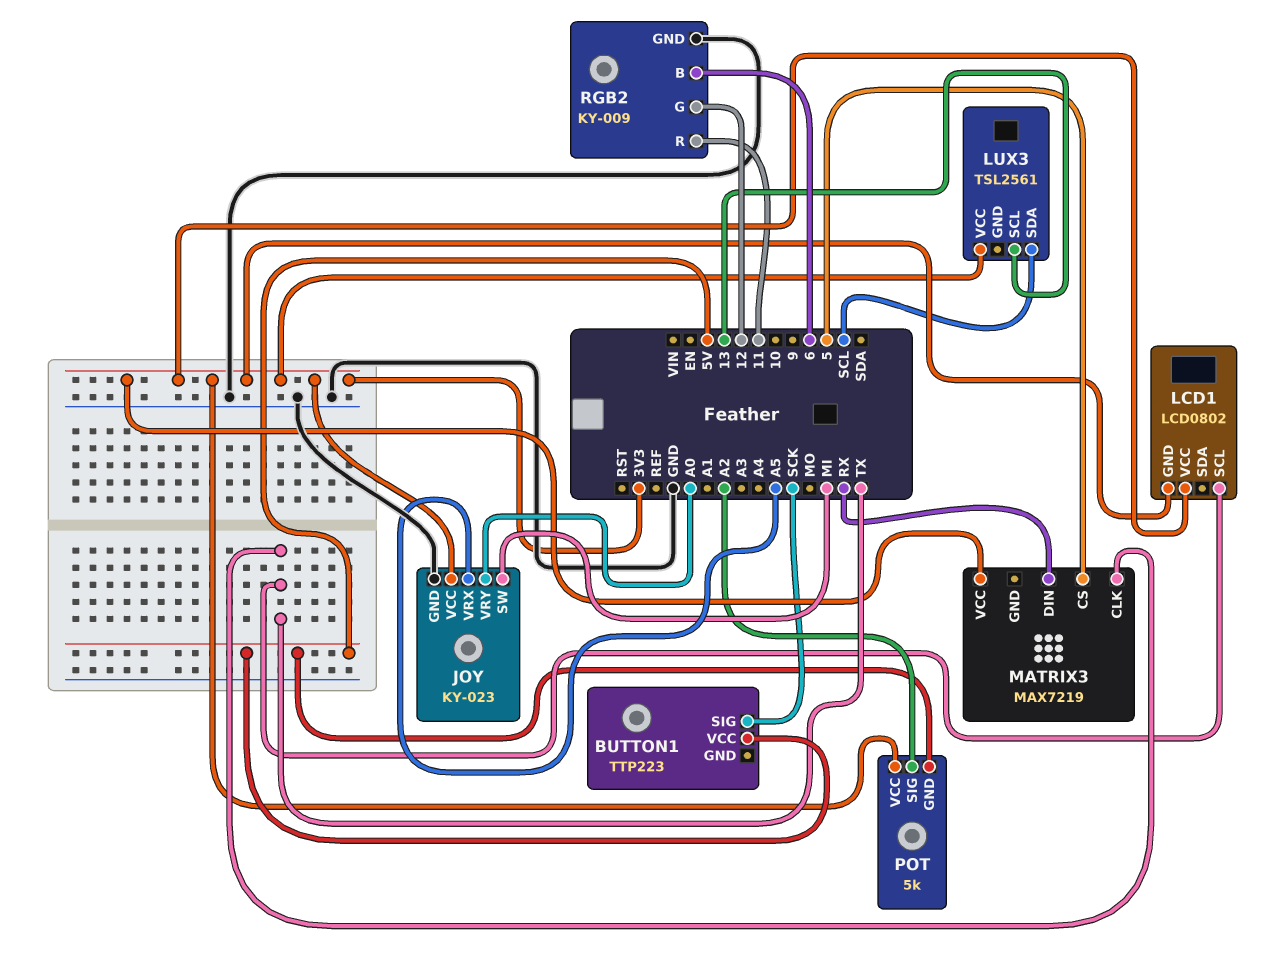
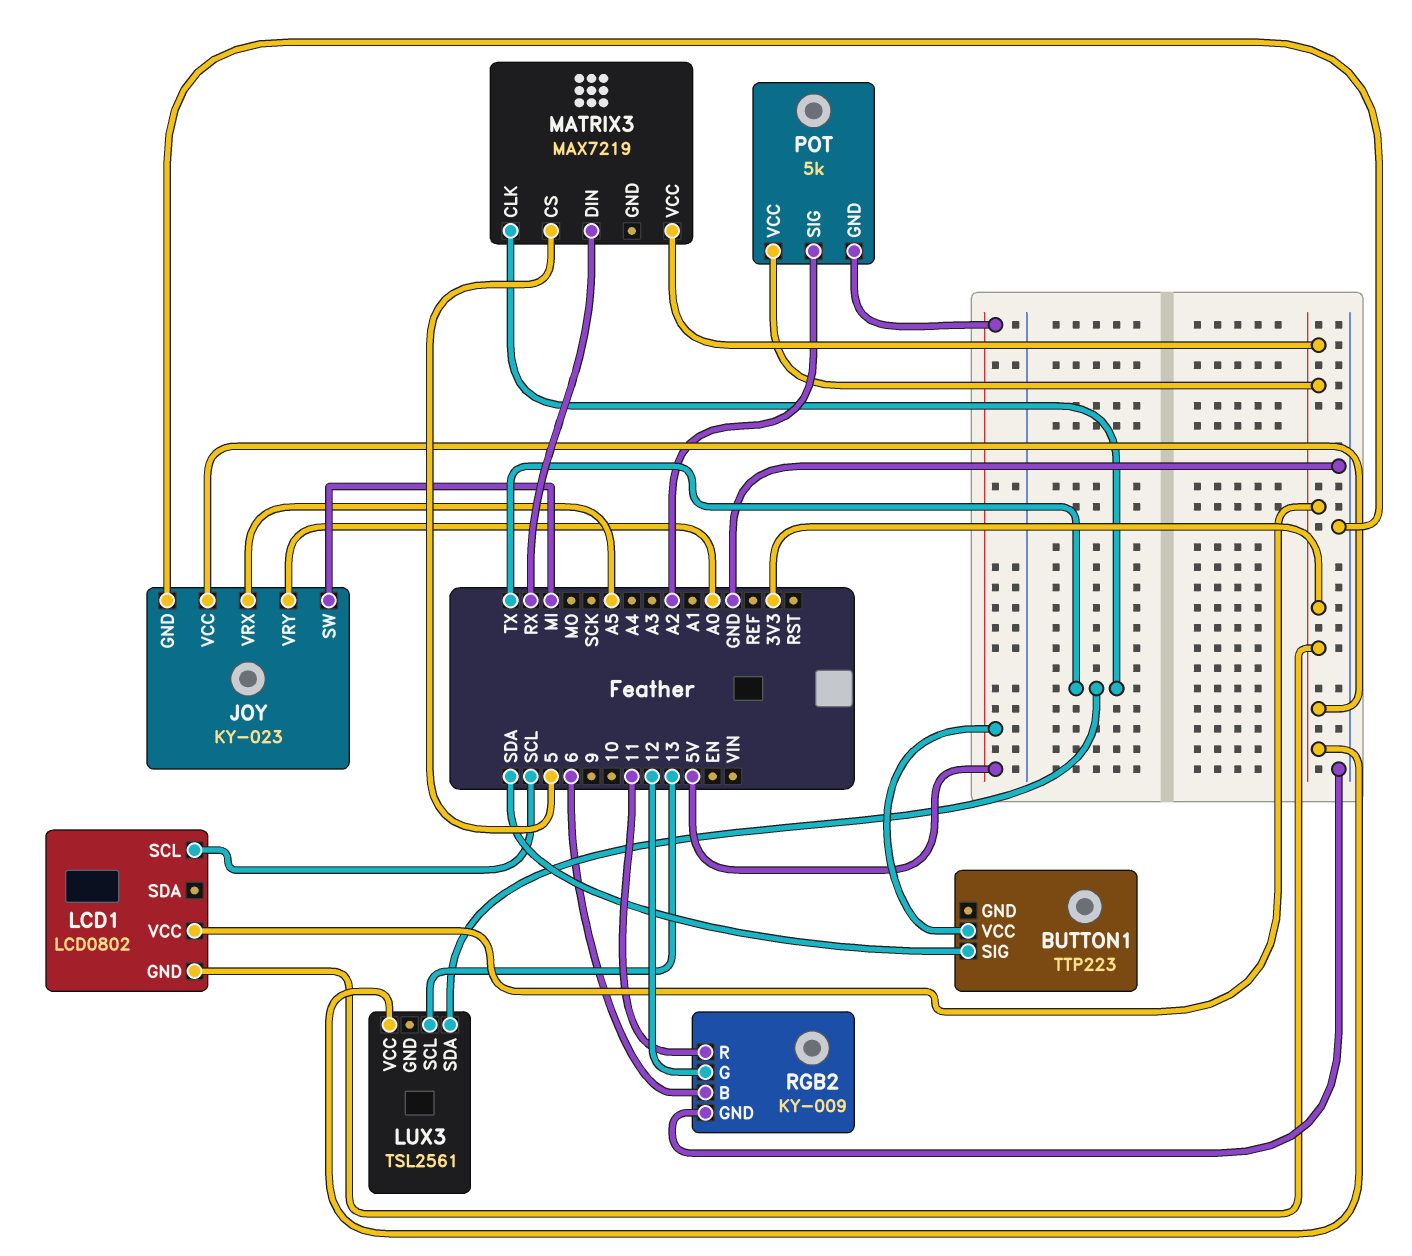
BUTTON1 pin SIG: SCK -> SDA
LCD1 pin SCL: TX -> SCL
LUX3 pin SDA: SCL -> TX

